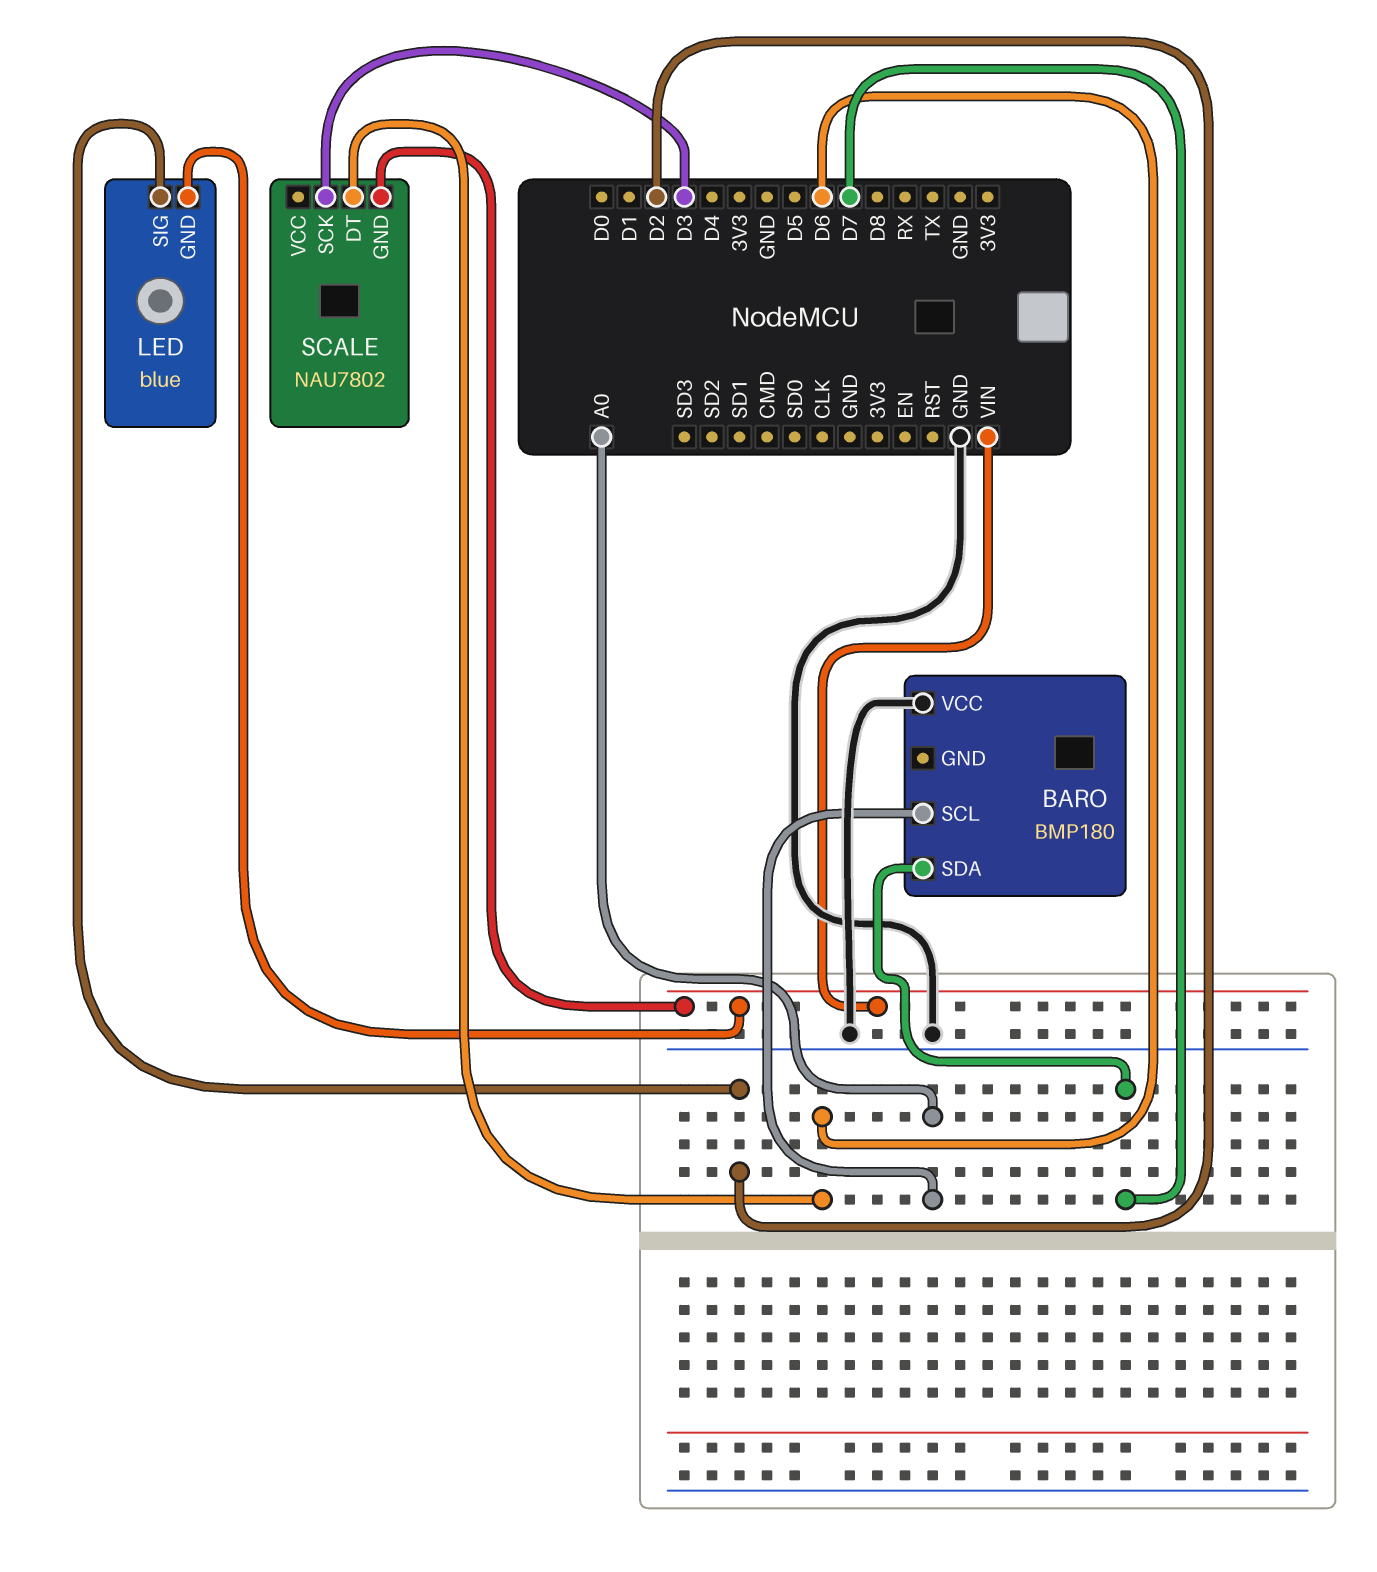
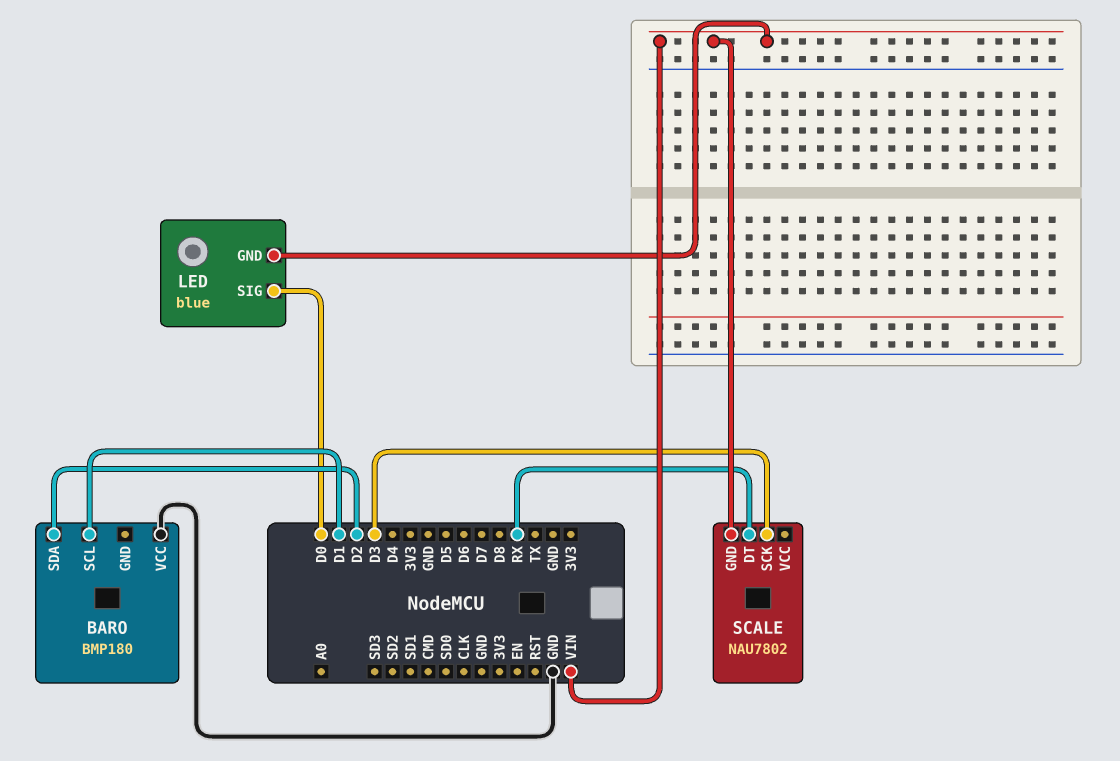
BARO pin SCL: A0 -> D1
BARO pin SDA: D7 -> D2
LED pin SIG: D2 -> D0
SCALE pin DT: D6 -> RX

